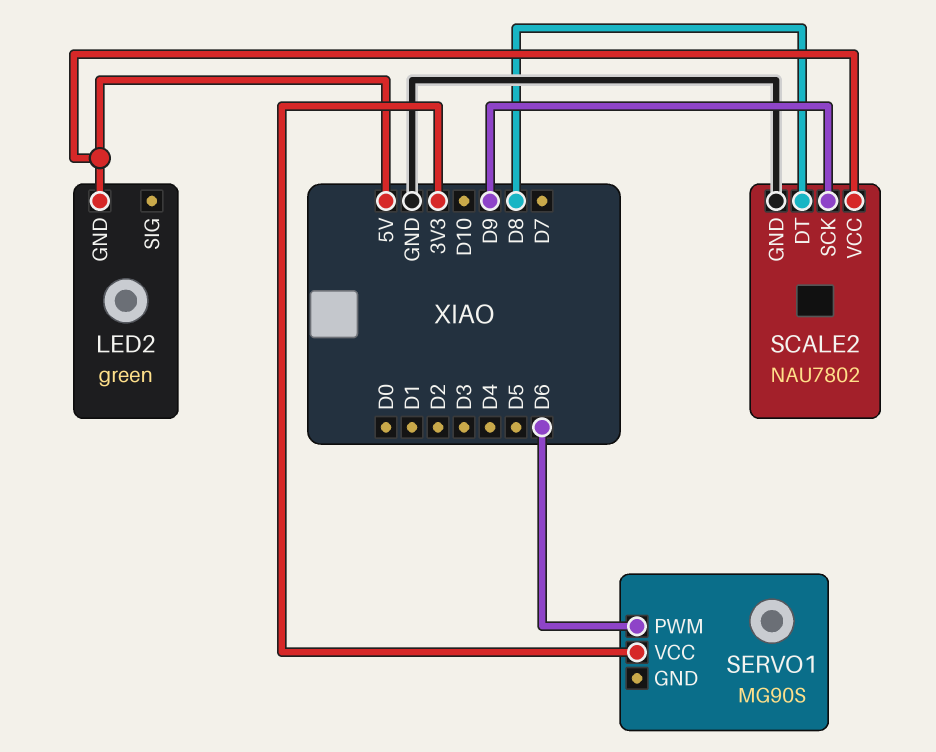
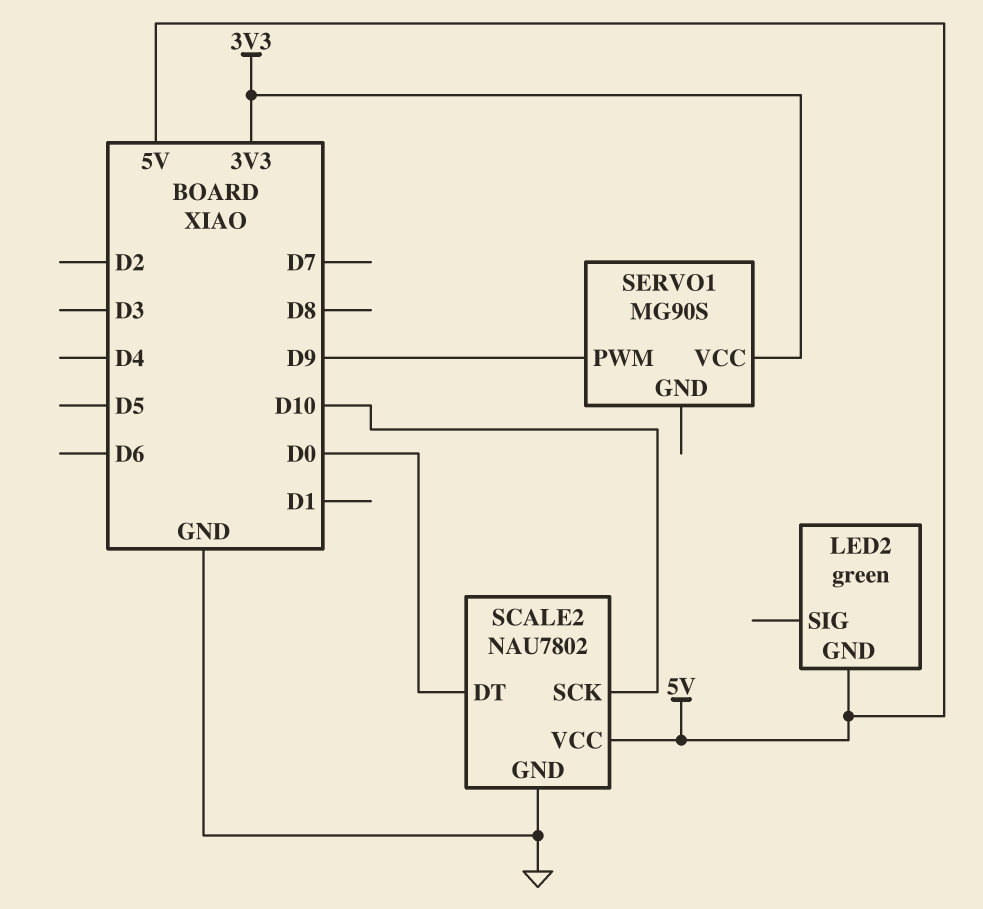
SCALE2 pin DT: D8 -> D0
SCALE2 pin SCK: D9 -> D10
SERVO1 pin PWM: D6 -> D9

